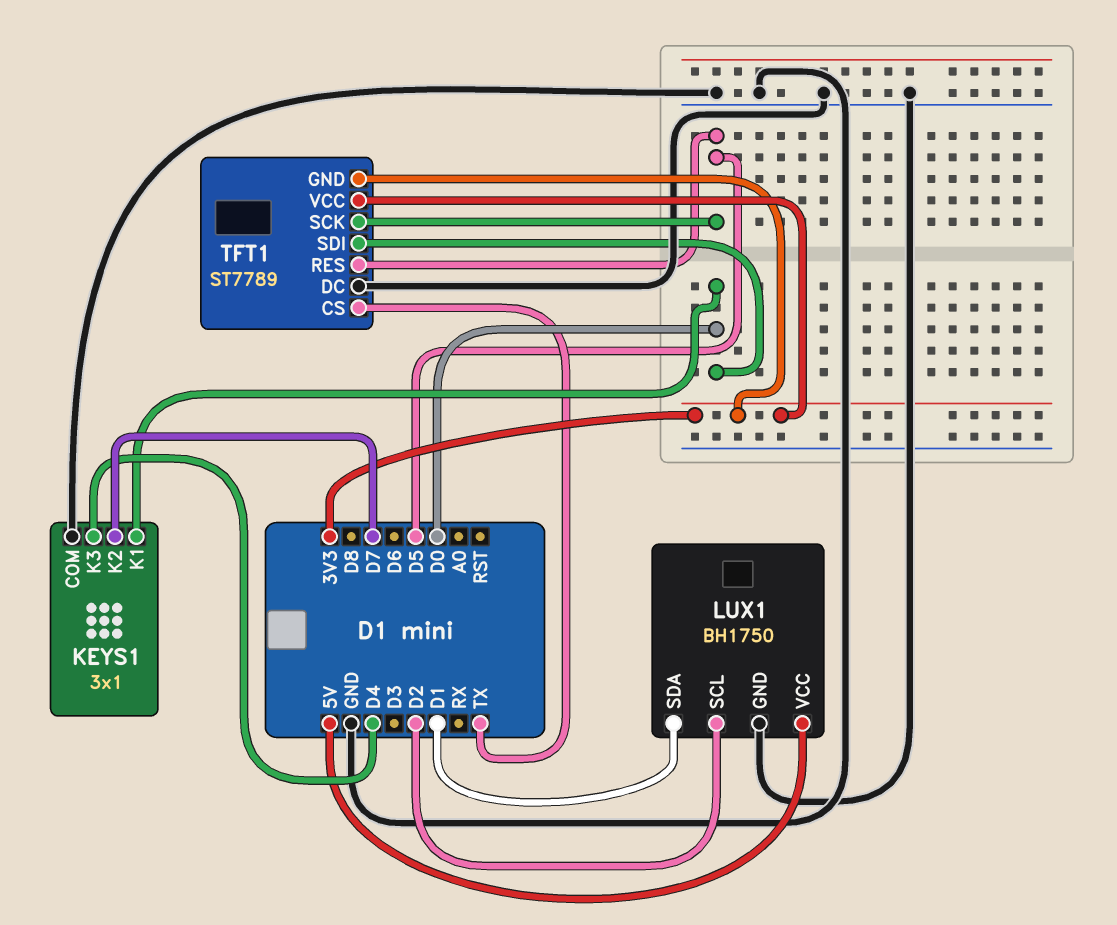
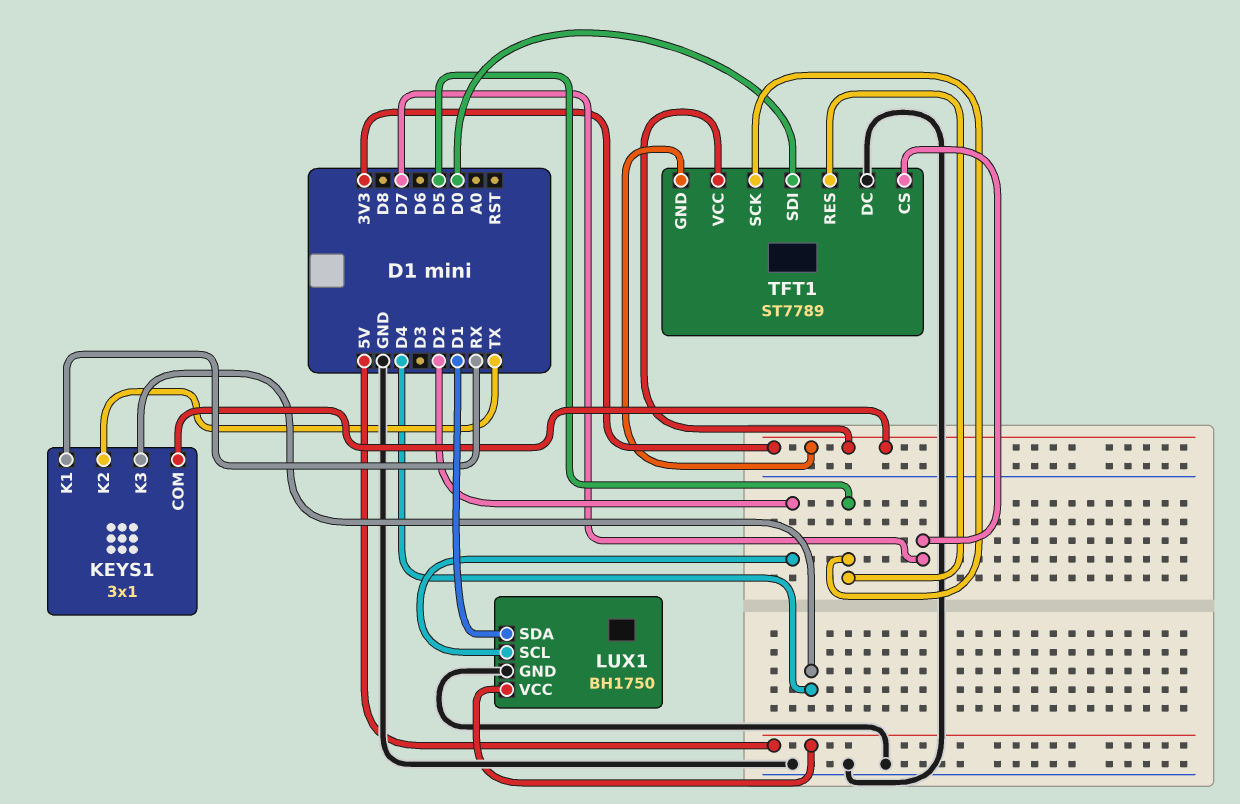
KEYS1 pin COM: GND -> 3V3
KEYS1 pin K1: D0 -> RX
KEYS1 pin K2: D7 -> TX
TFT1 pin CS: TX -> D7

